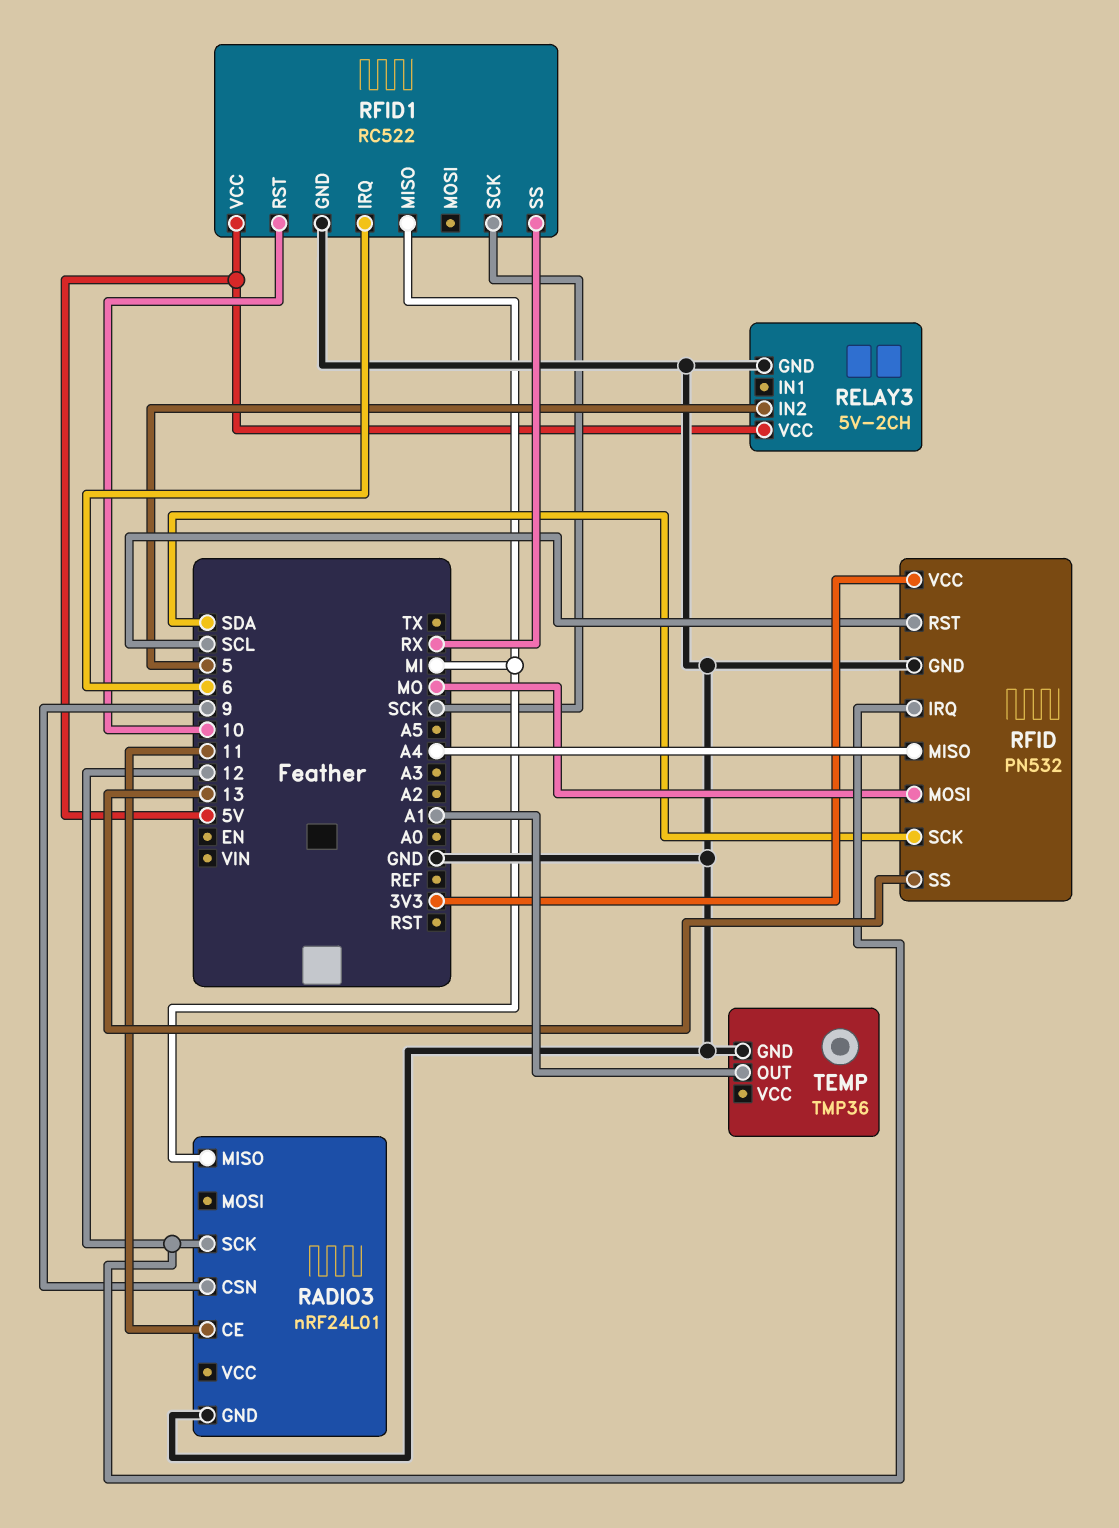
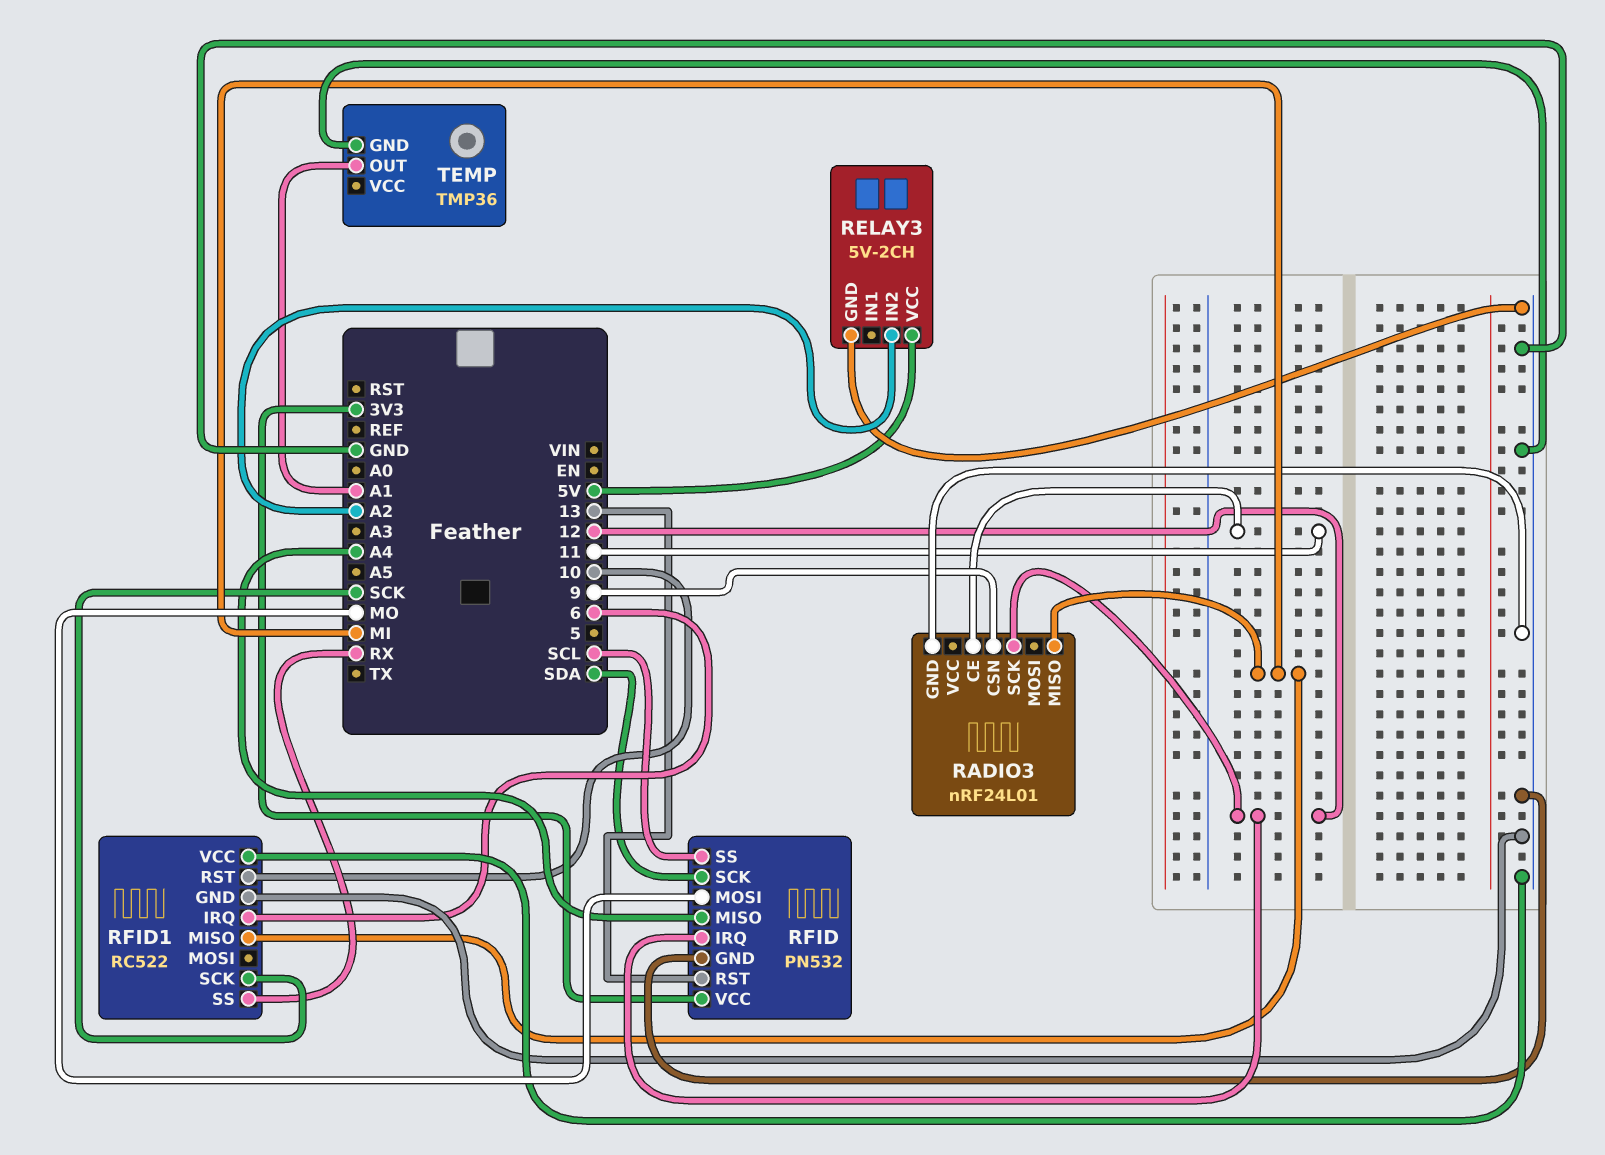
RELAY3 pin IN2: 5 -> A2
RFID pin RST: SCL -> 13
RFID pin SS: 13 -> SCL
RFID1 pin VCC: 5V -> GND

